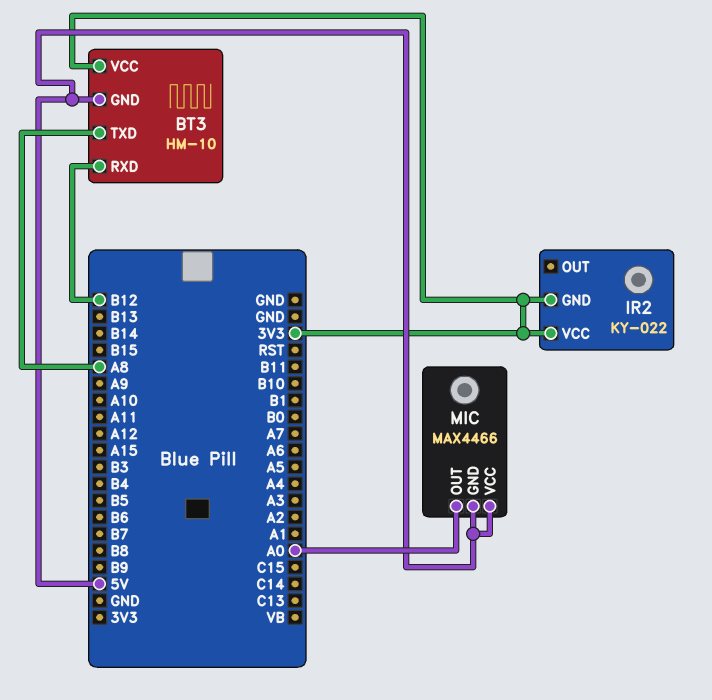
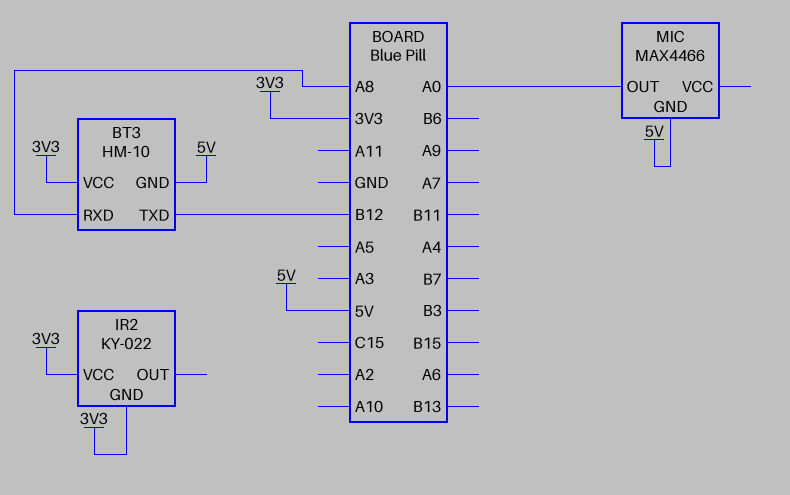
BT3 pin RXD: B12 -> A8
BT3 pin TXD: A8 -> B12
MIC pin VCC: 5V -> none

